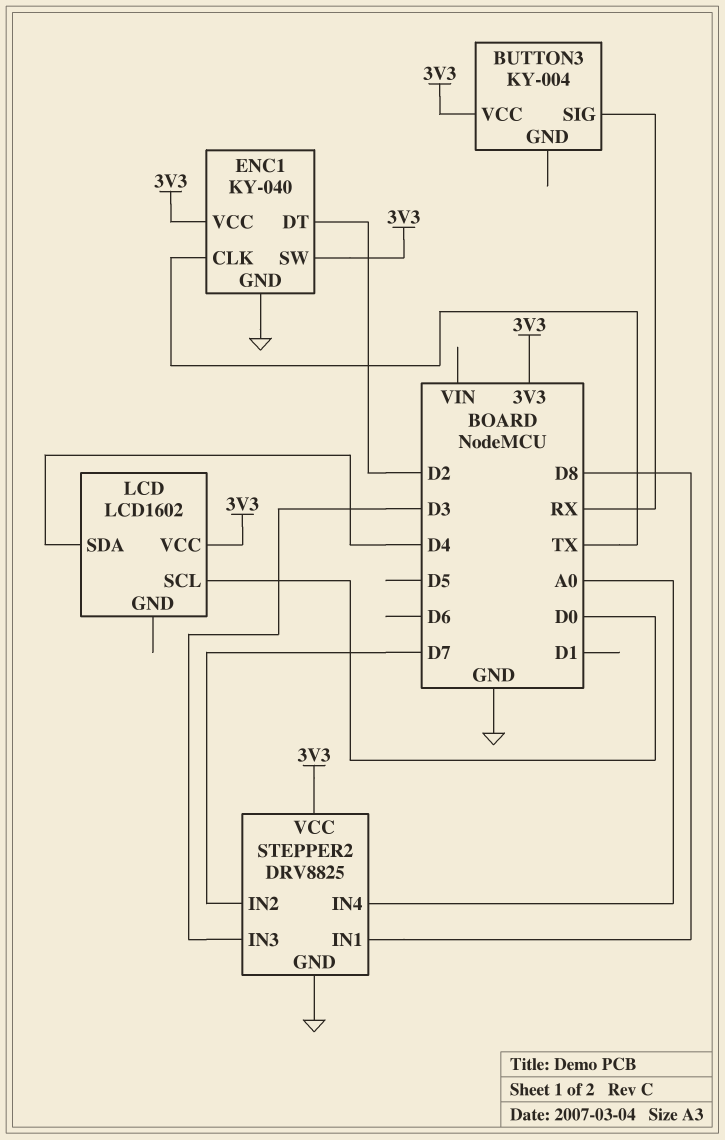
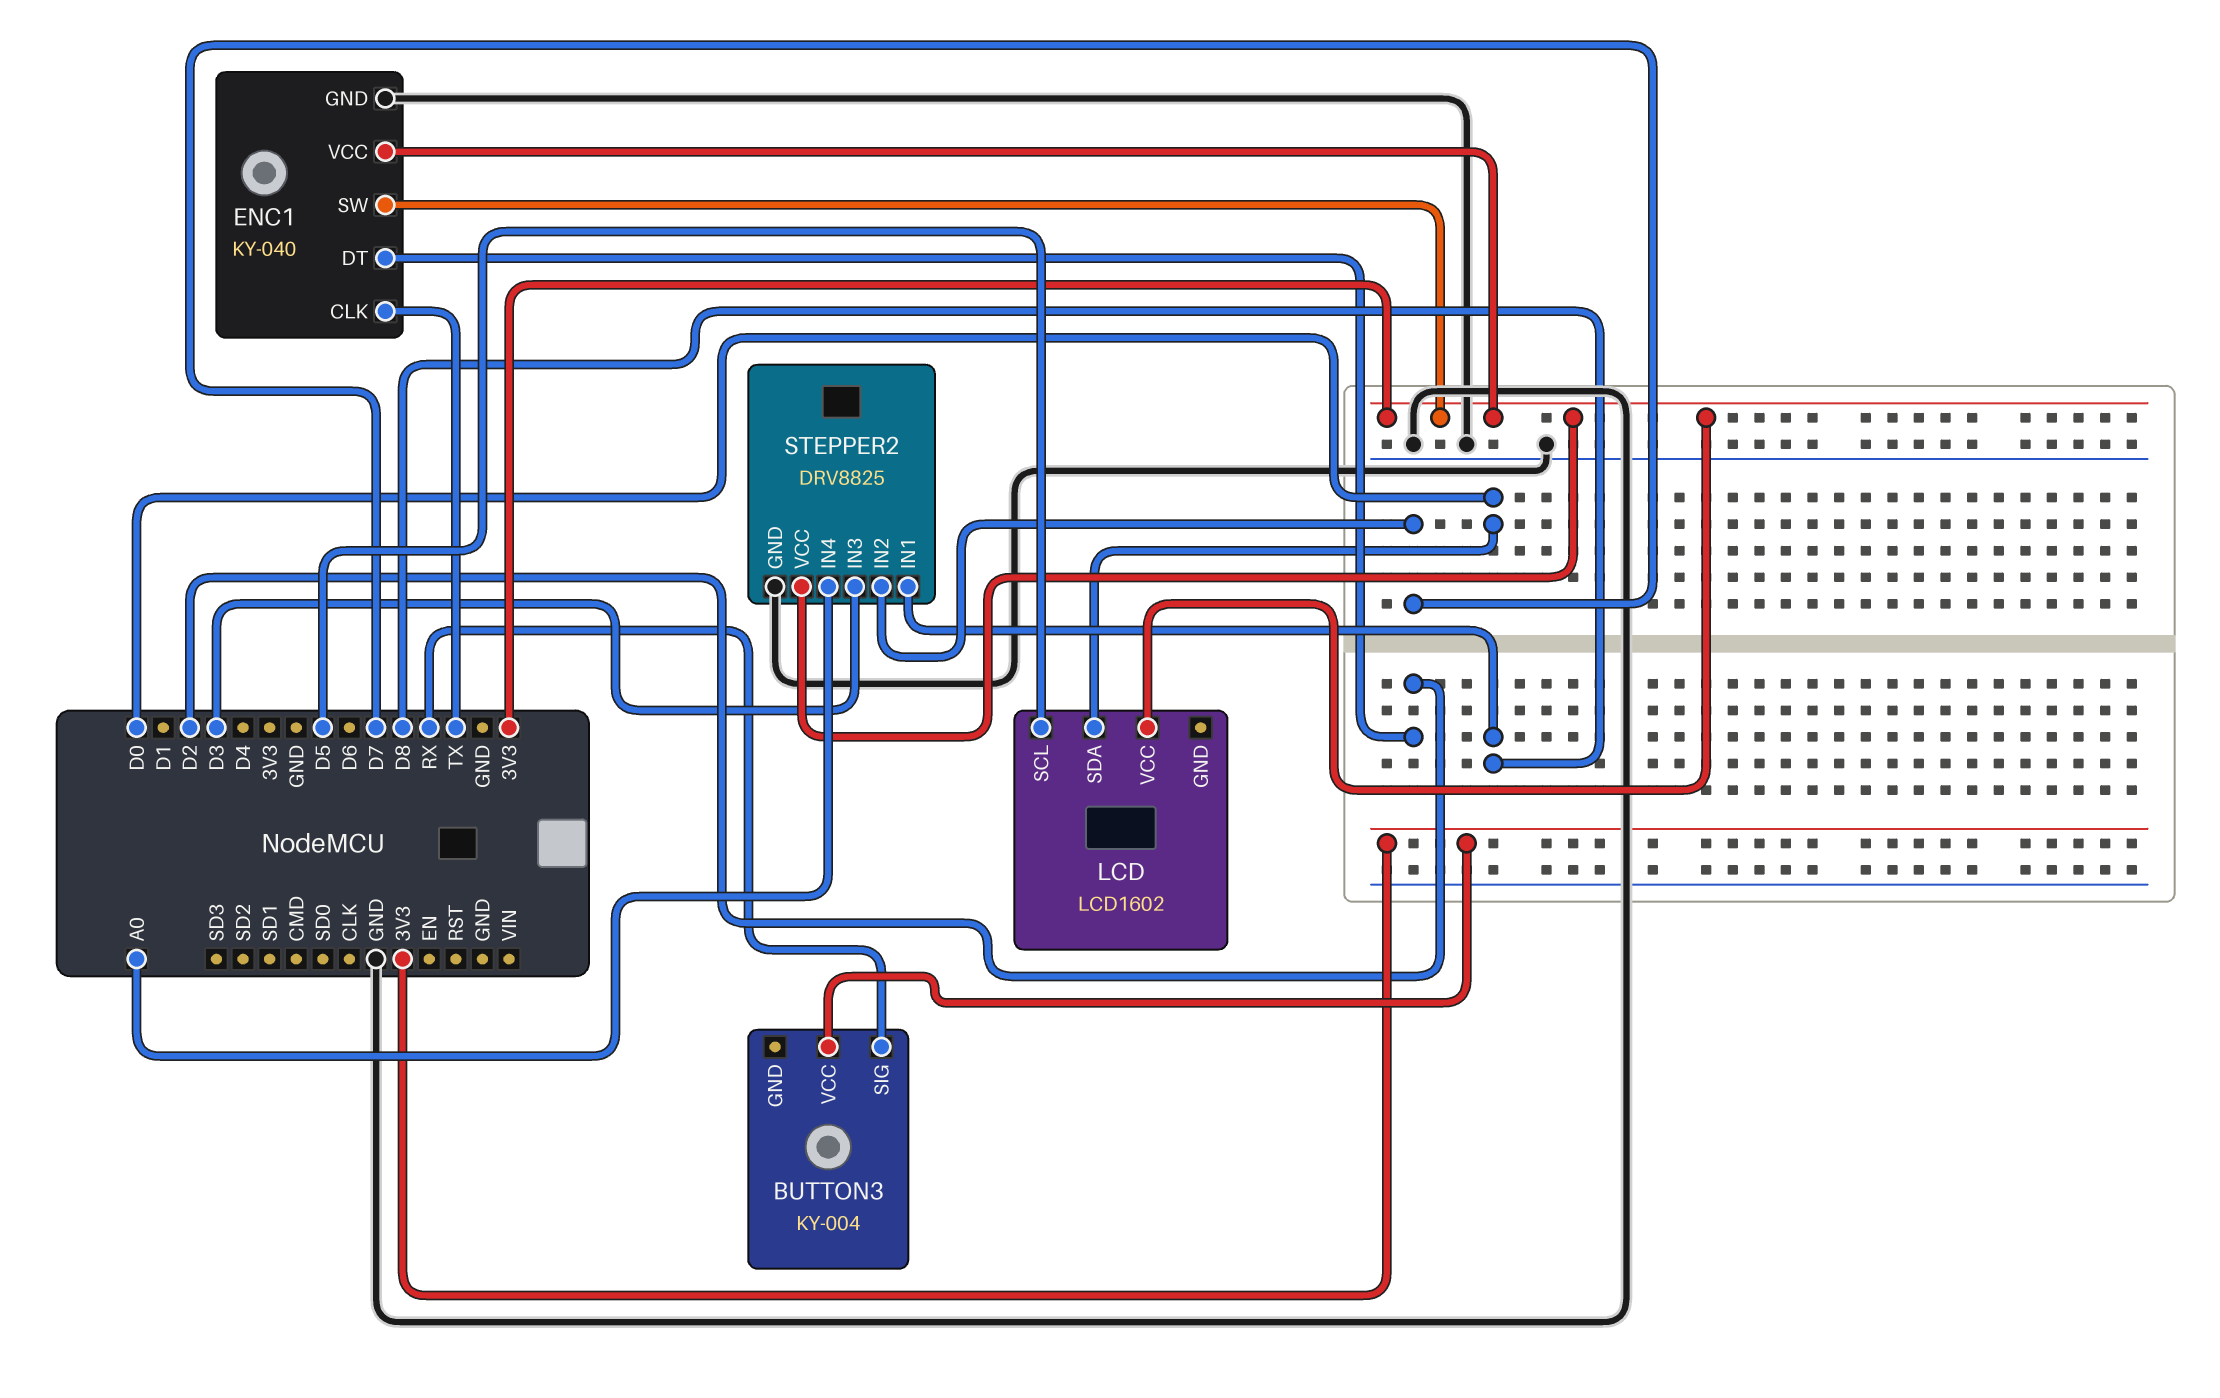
LCD pin SCL: D0 -> D5
LCD pin SDA: D4 -> D0

